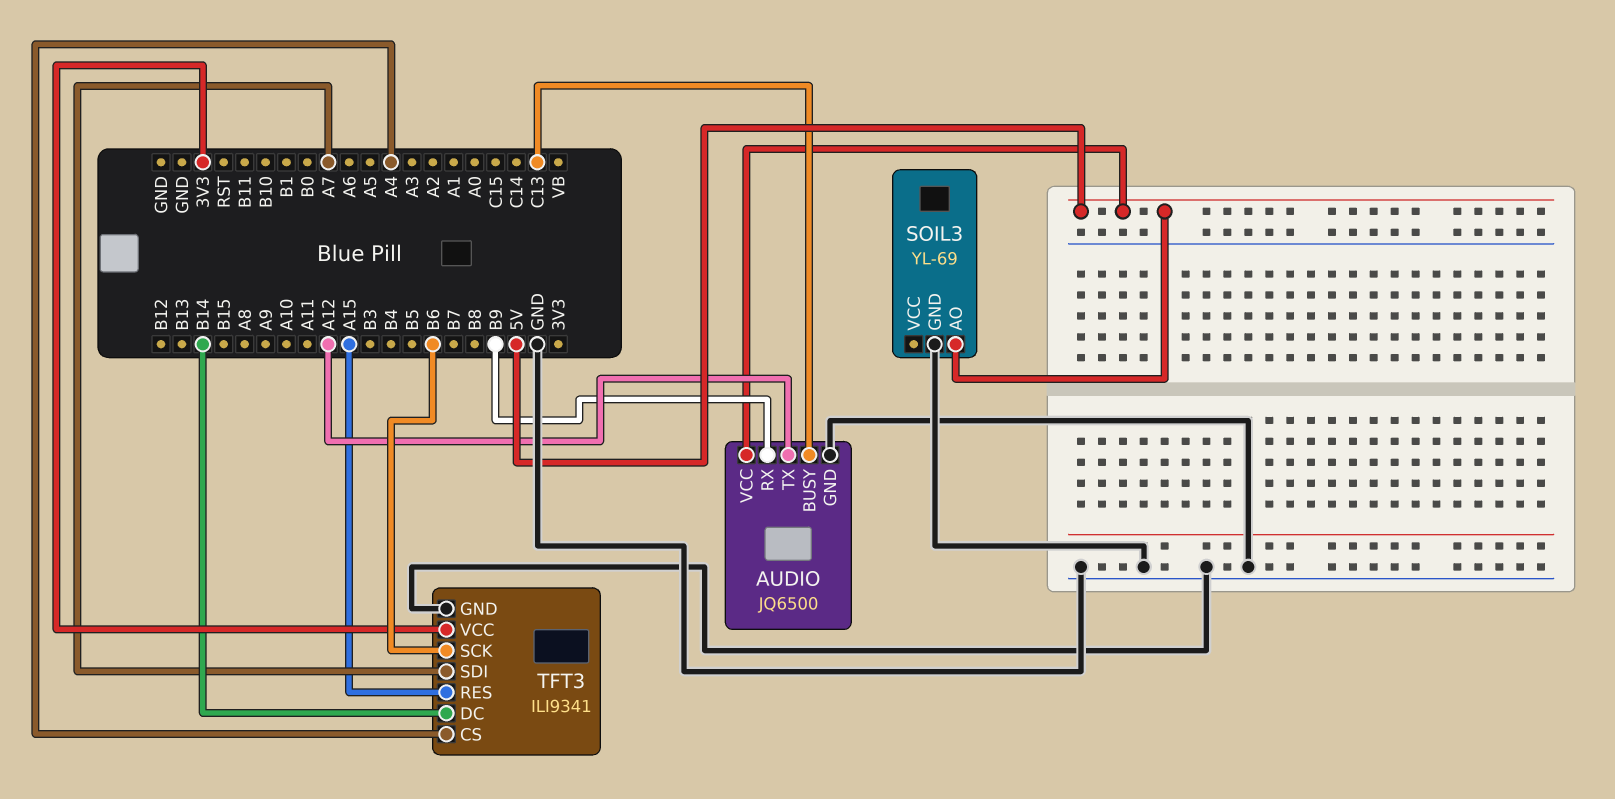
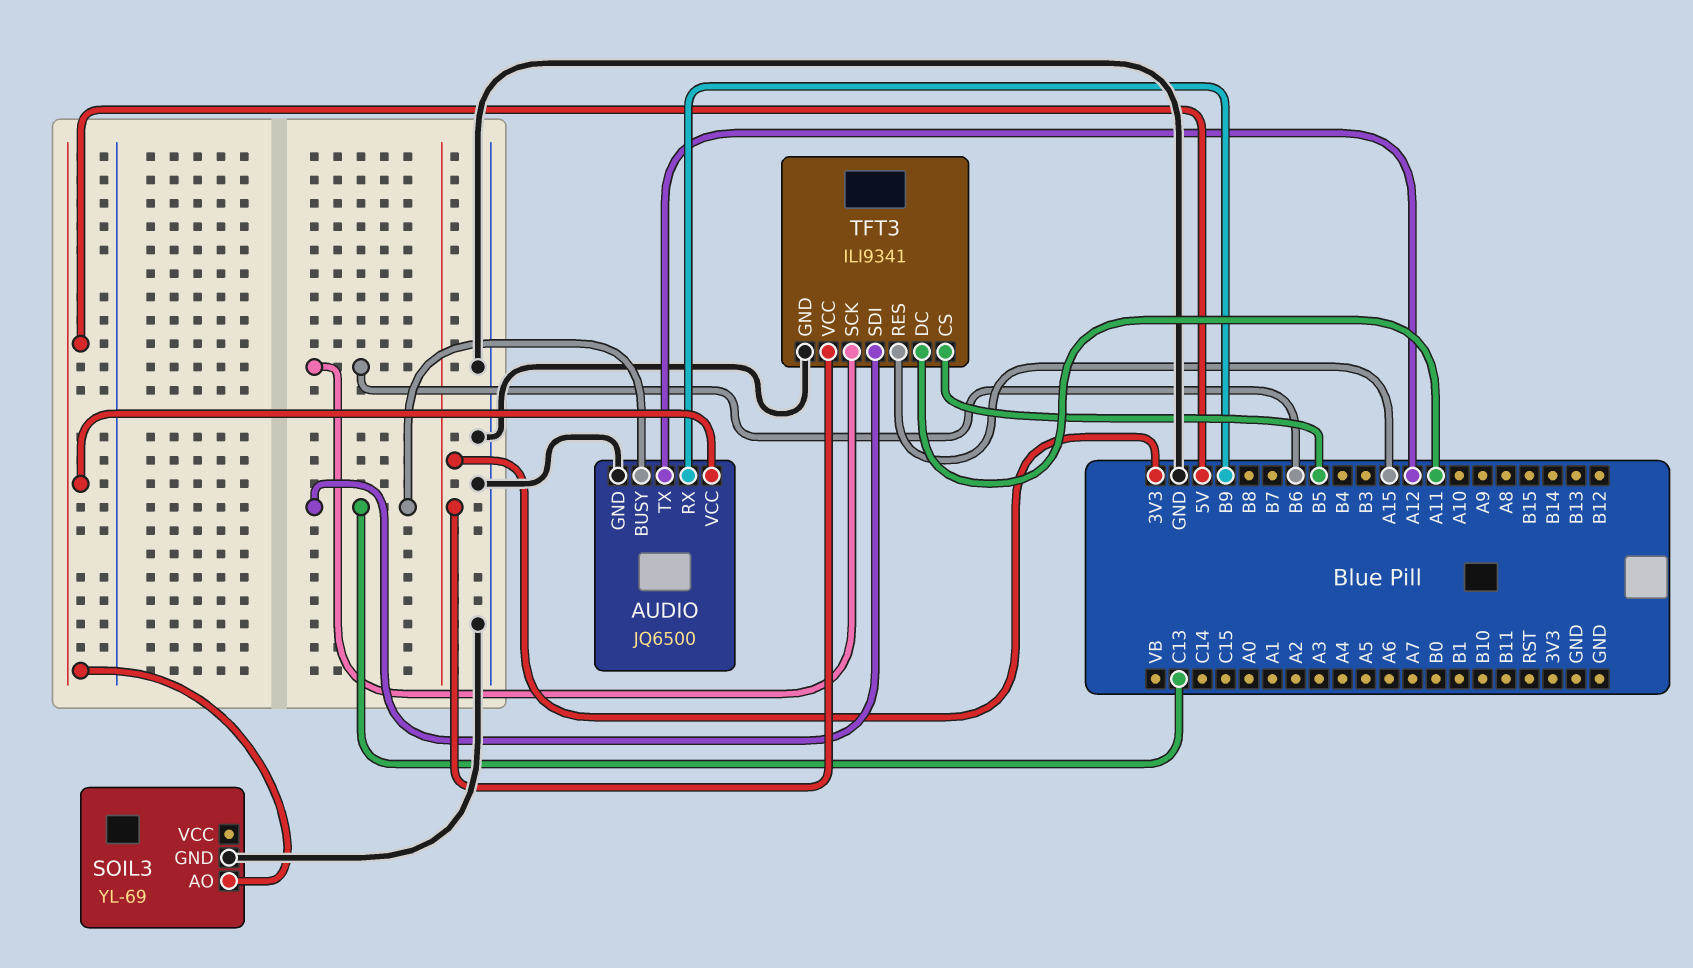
TFT3 pin CS: A4 -> B5
TFT3 pin DC: B14 -> A11
TFT3 pin SDI: A7 -> C13

